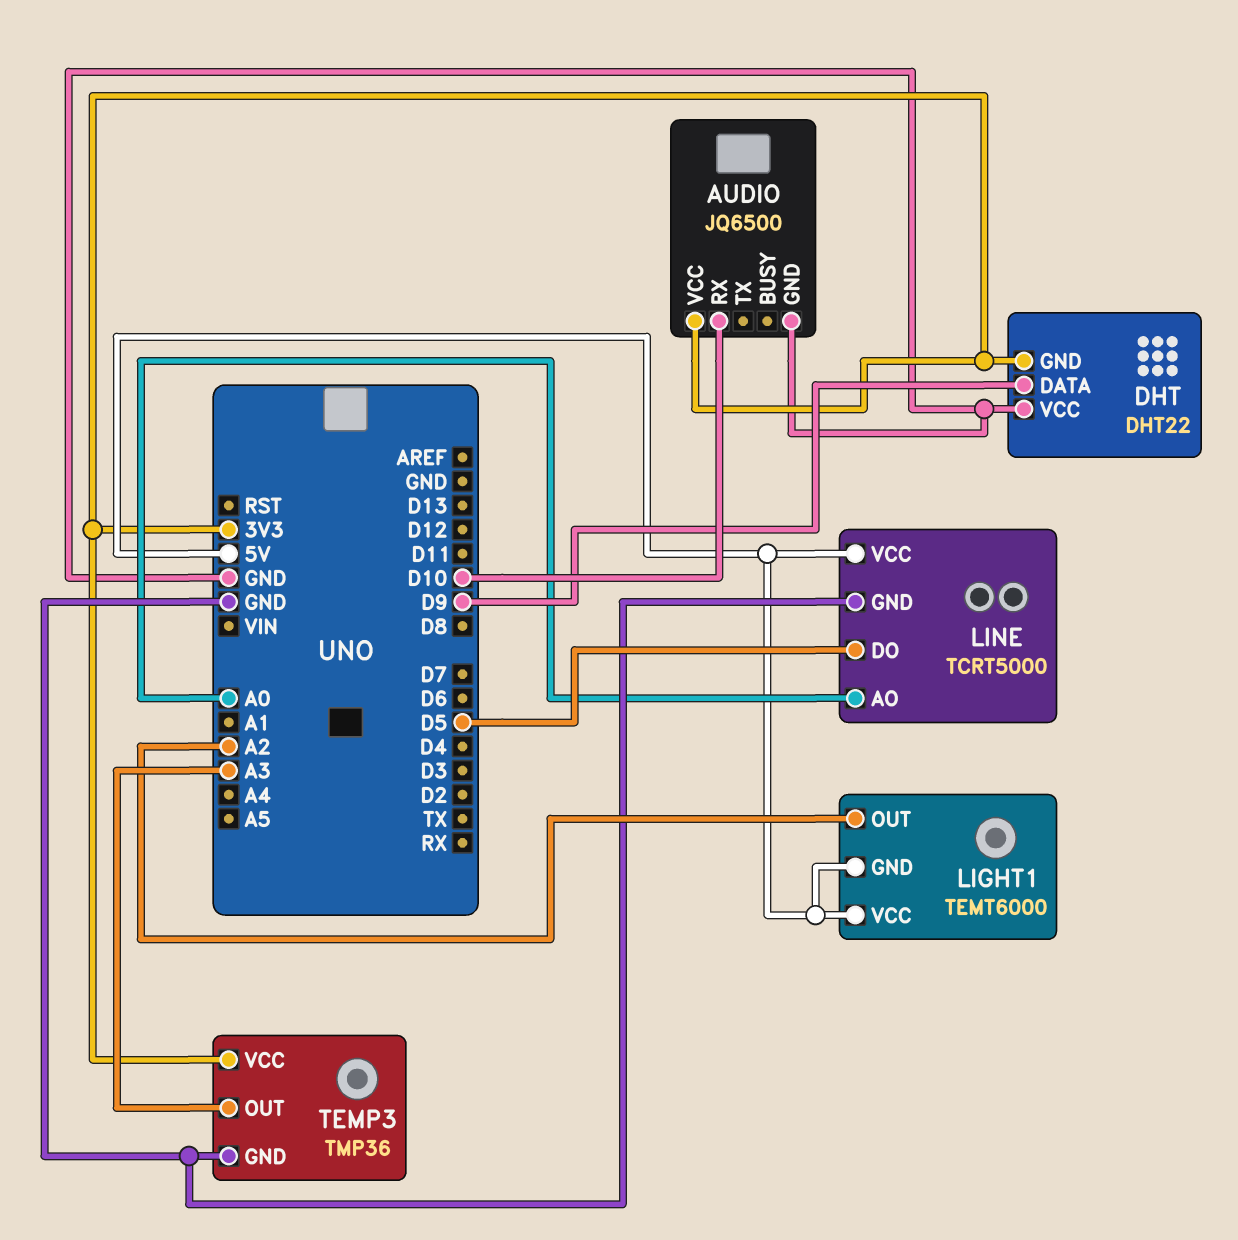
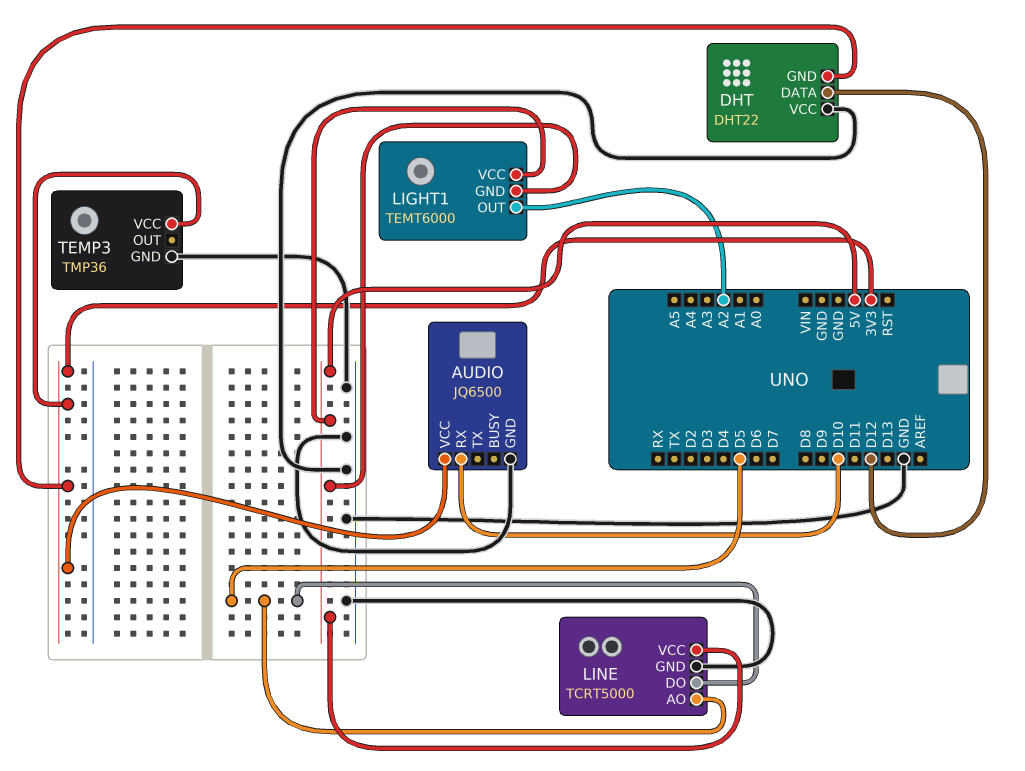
DHT pin DATA: D9 -> D12
LINE pin AO: A0 -> D5
TEMP3 pin OUT: A3 -> none

